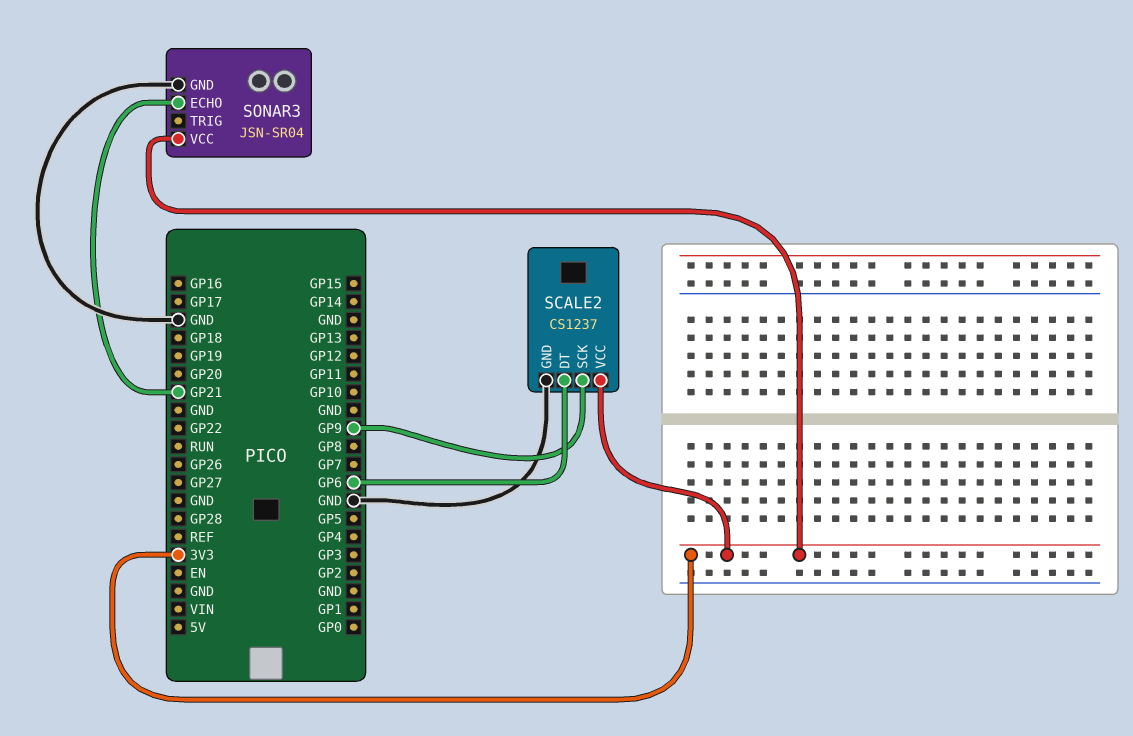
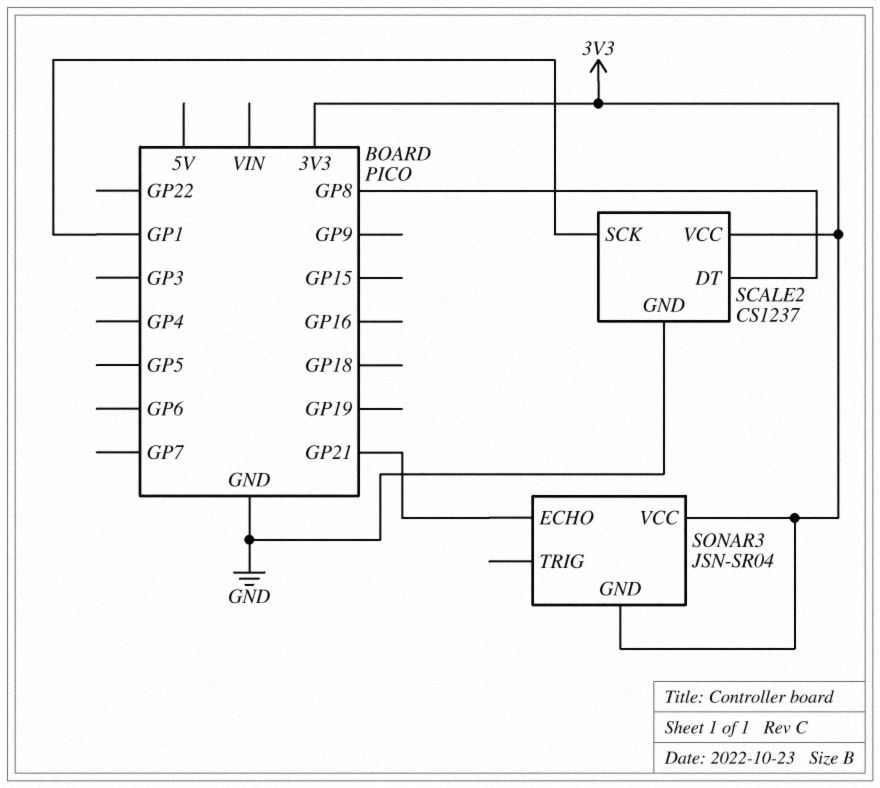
SCALE2 pin DT: GP6 -> GP8
SCALE2 pin SCK: GP9 -> GP1
SONAR3 pin GND: GND -> 3V3

